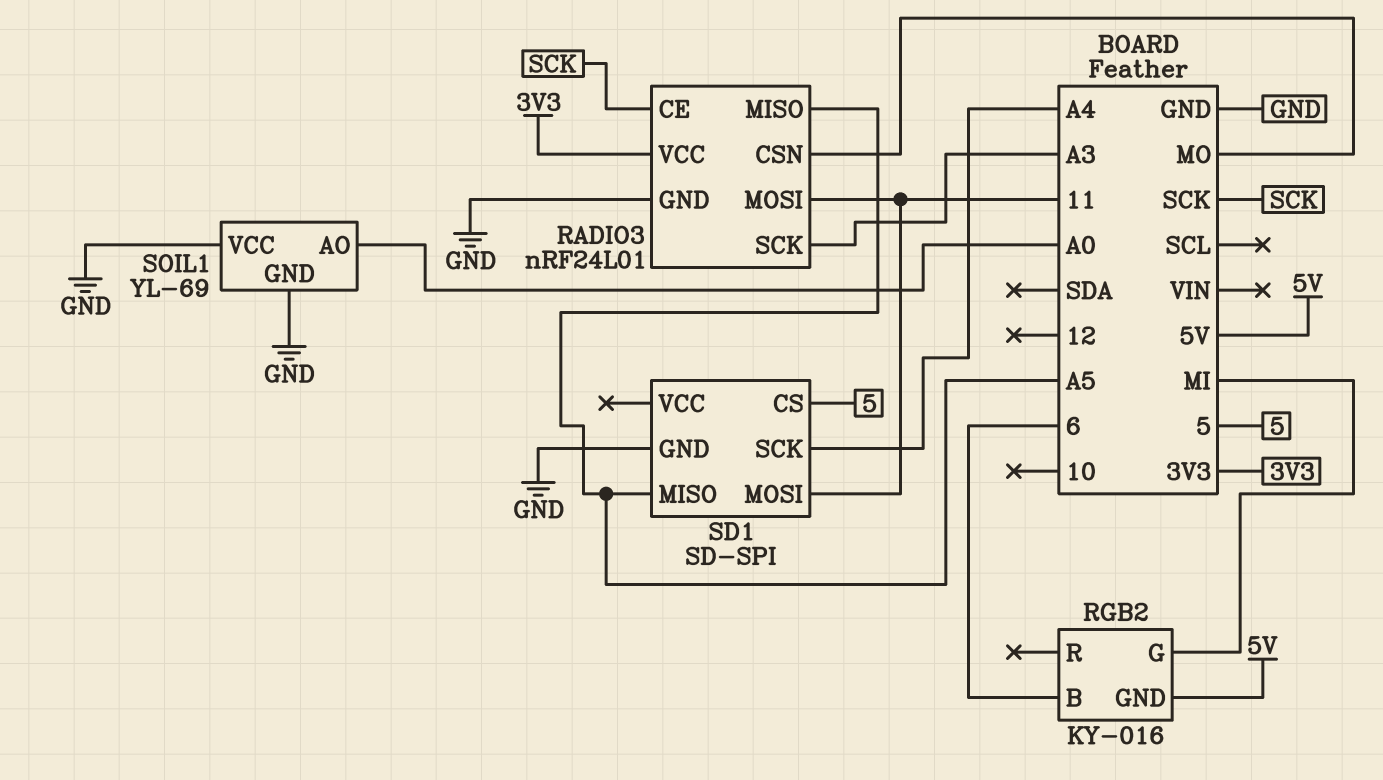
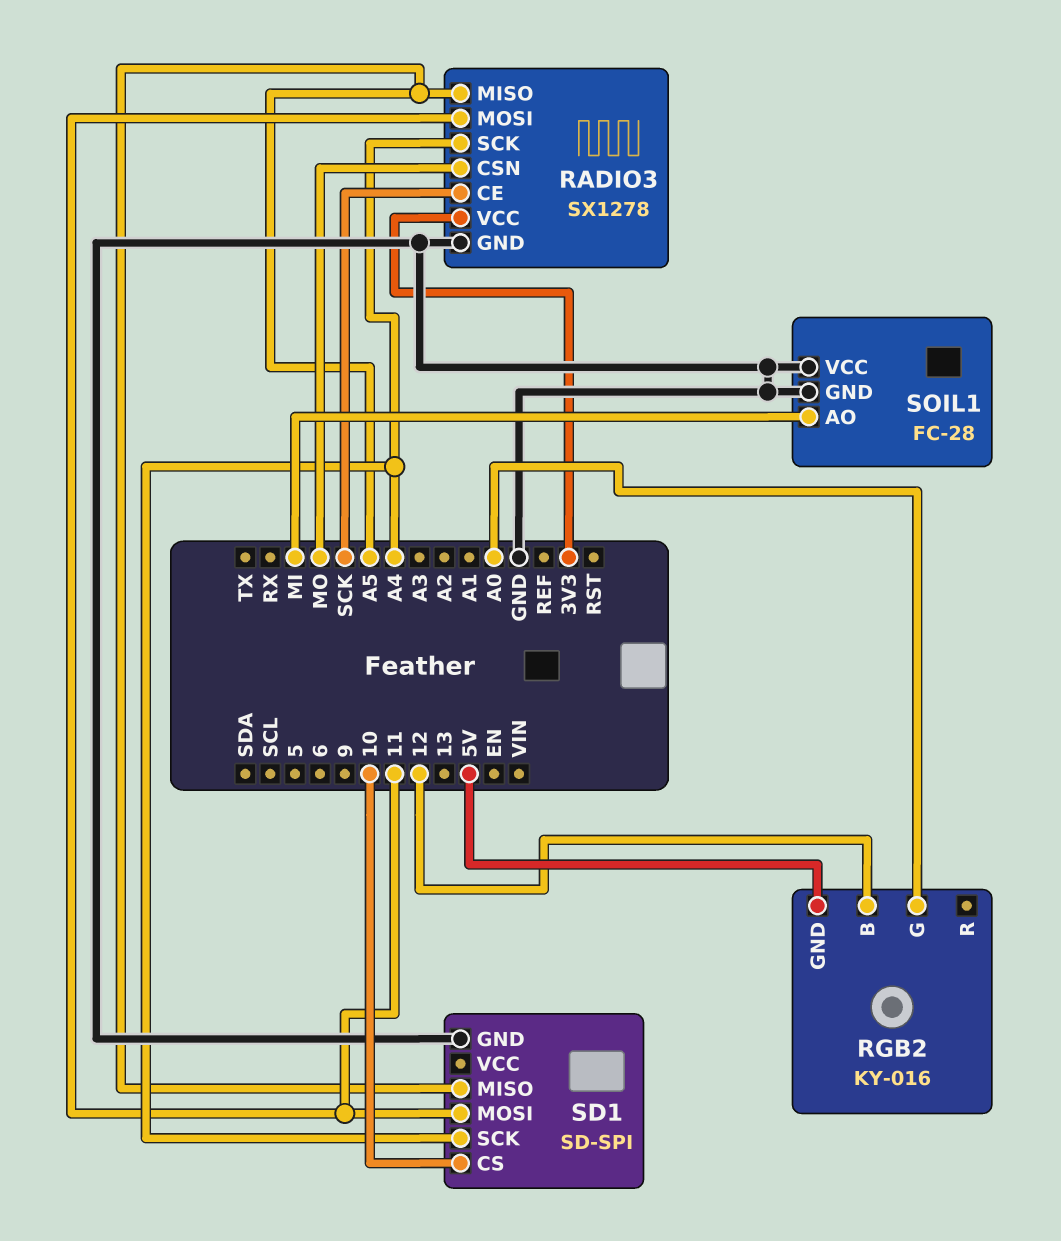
RADIO3: nRF24L01 -> SX1278
RADIO3 pin SCK: A3 -> A4
RGB2 pin B: 6 -> 12
RGB2 pin G: MI -> A0
SD1 pin CS: 5 -> 10
SOIL1: YL-69 -> FC-28
SOIL1 pin AO: A0 -> MI

